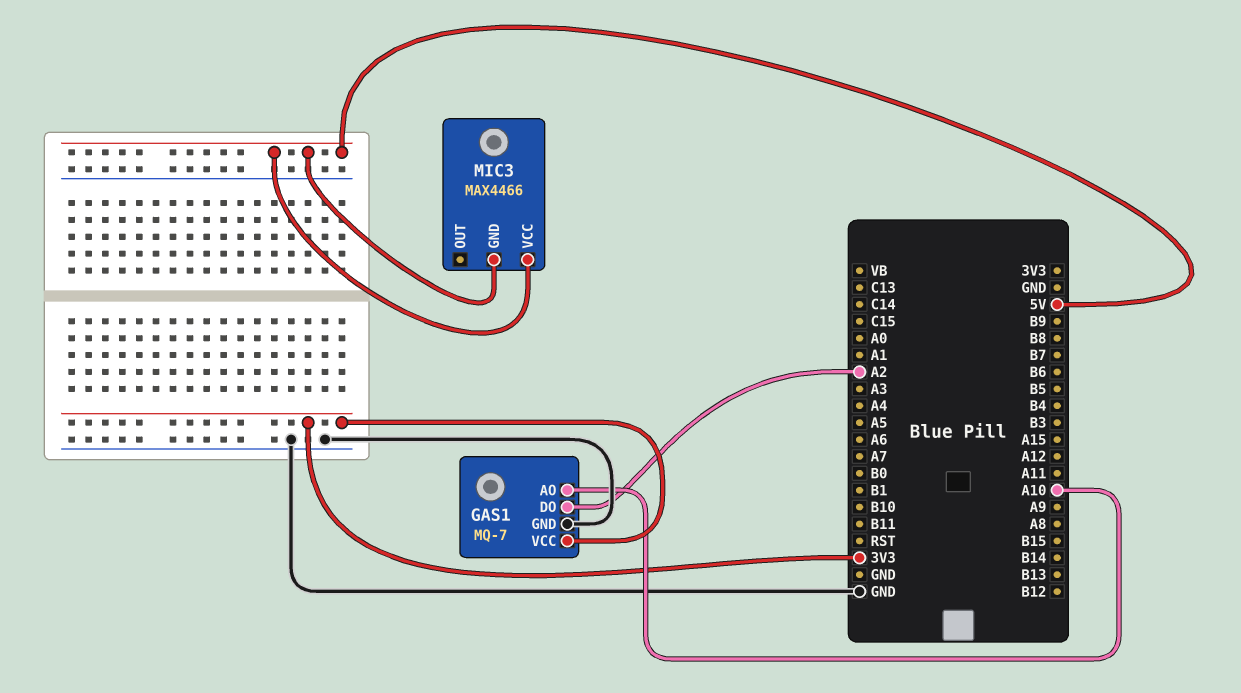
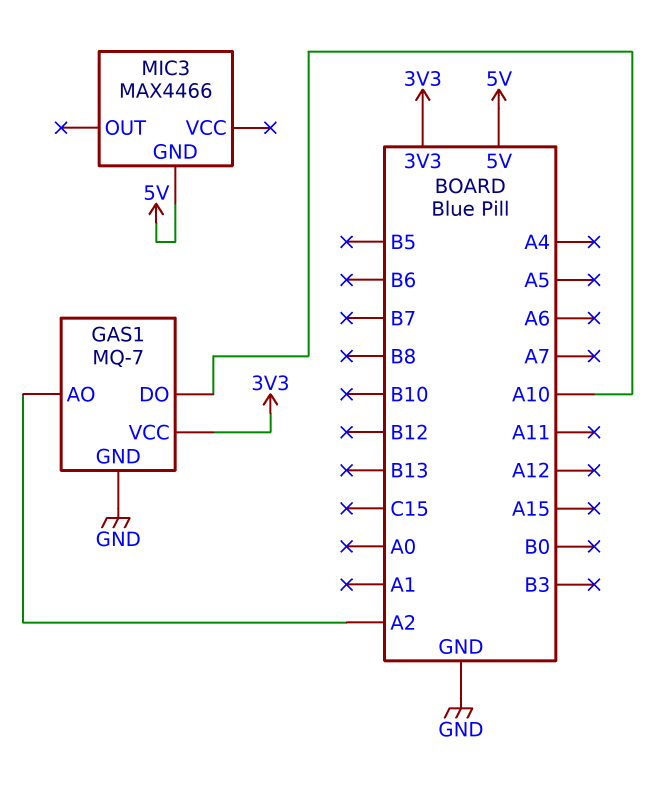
GAS1 pin AO: A10 -> A2
GAS1 pin DO: A2 -> A10
MIC3 pin VCC: 5V -> none

